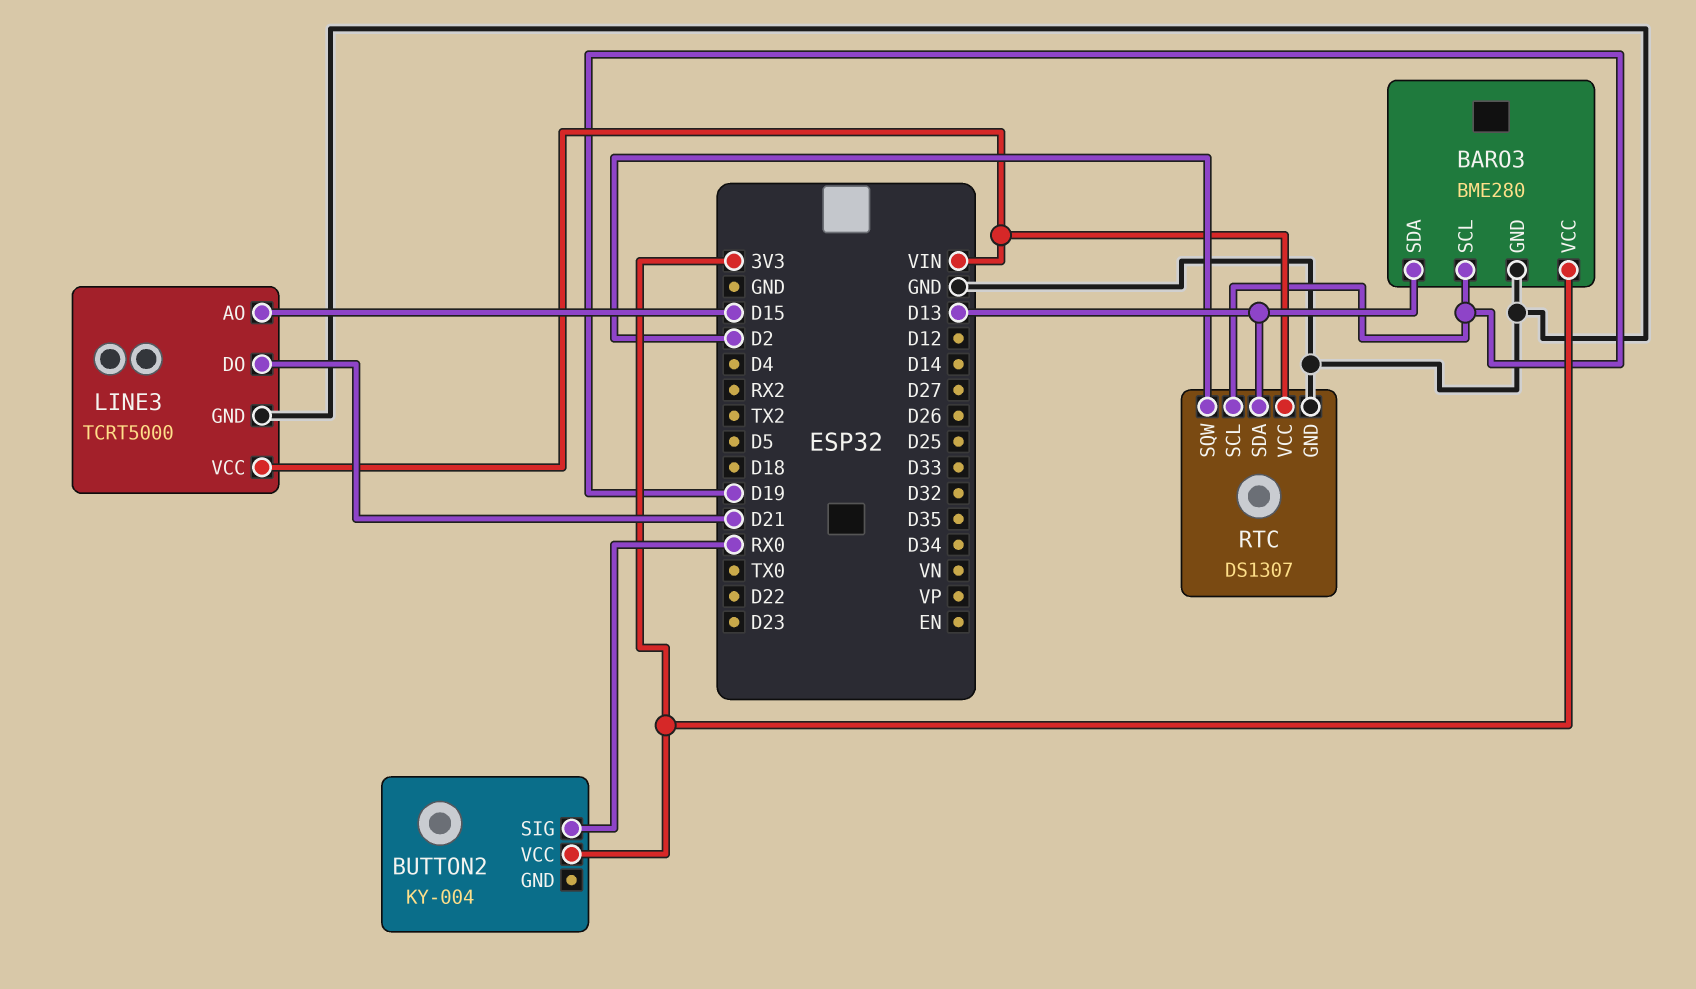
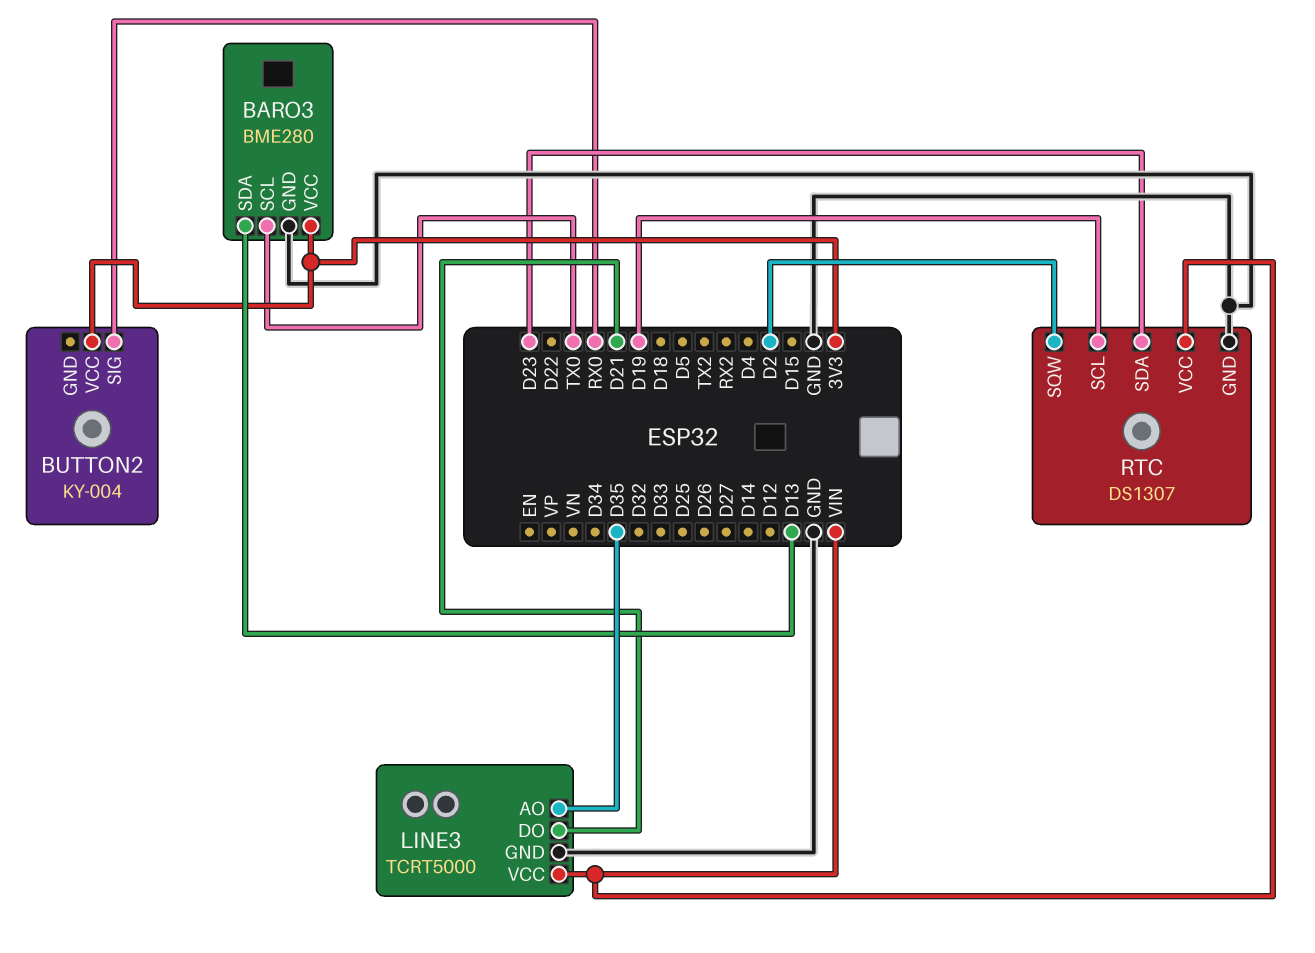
BARO3 pin SCL: D19 -> TX0
LINE3 pin AO: D15 -> D35
RTC pin SDA: D13 -> D23

